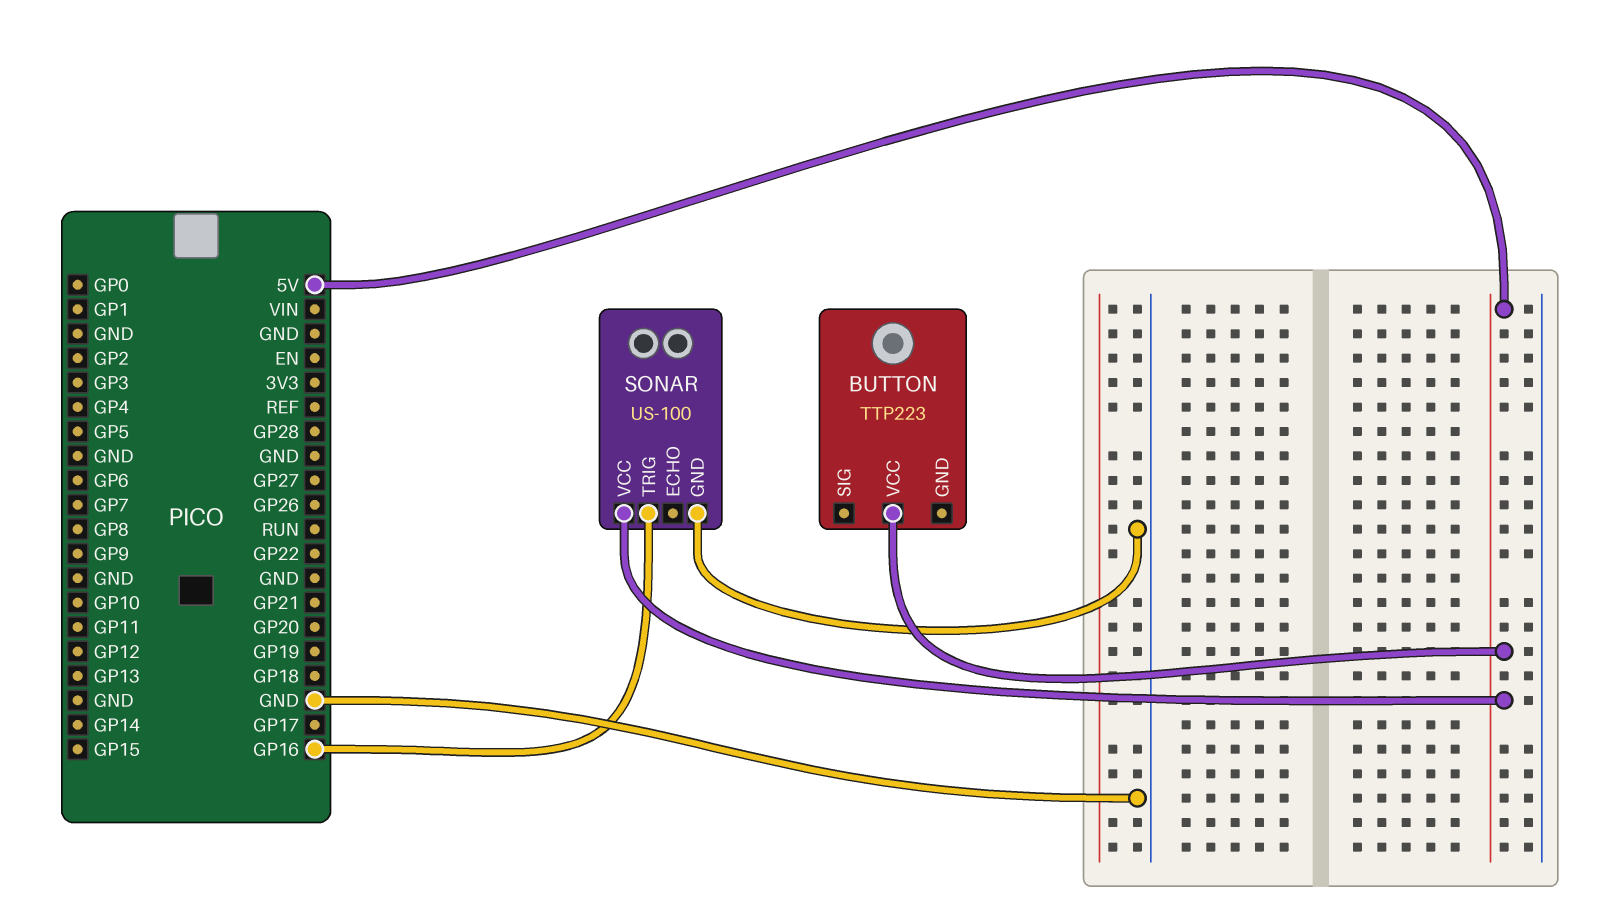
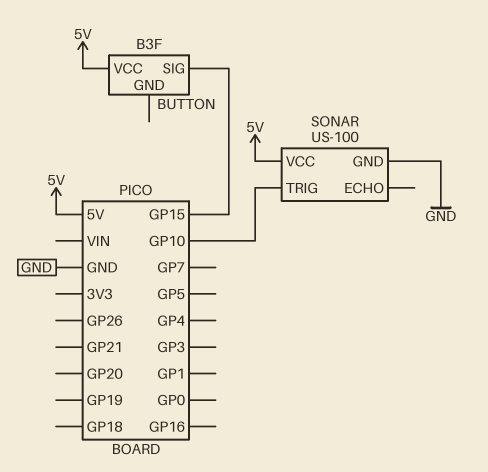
BUTTON: TTP223 -> B3F
BUTTON pin SIG: none -> GP15
SONAR pin TRIG: GP16 -> GP10

